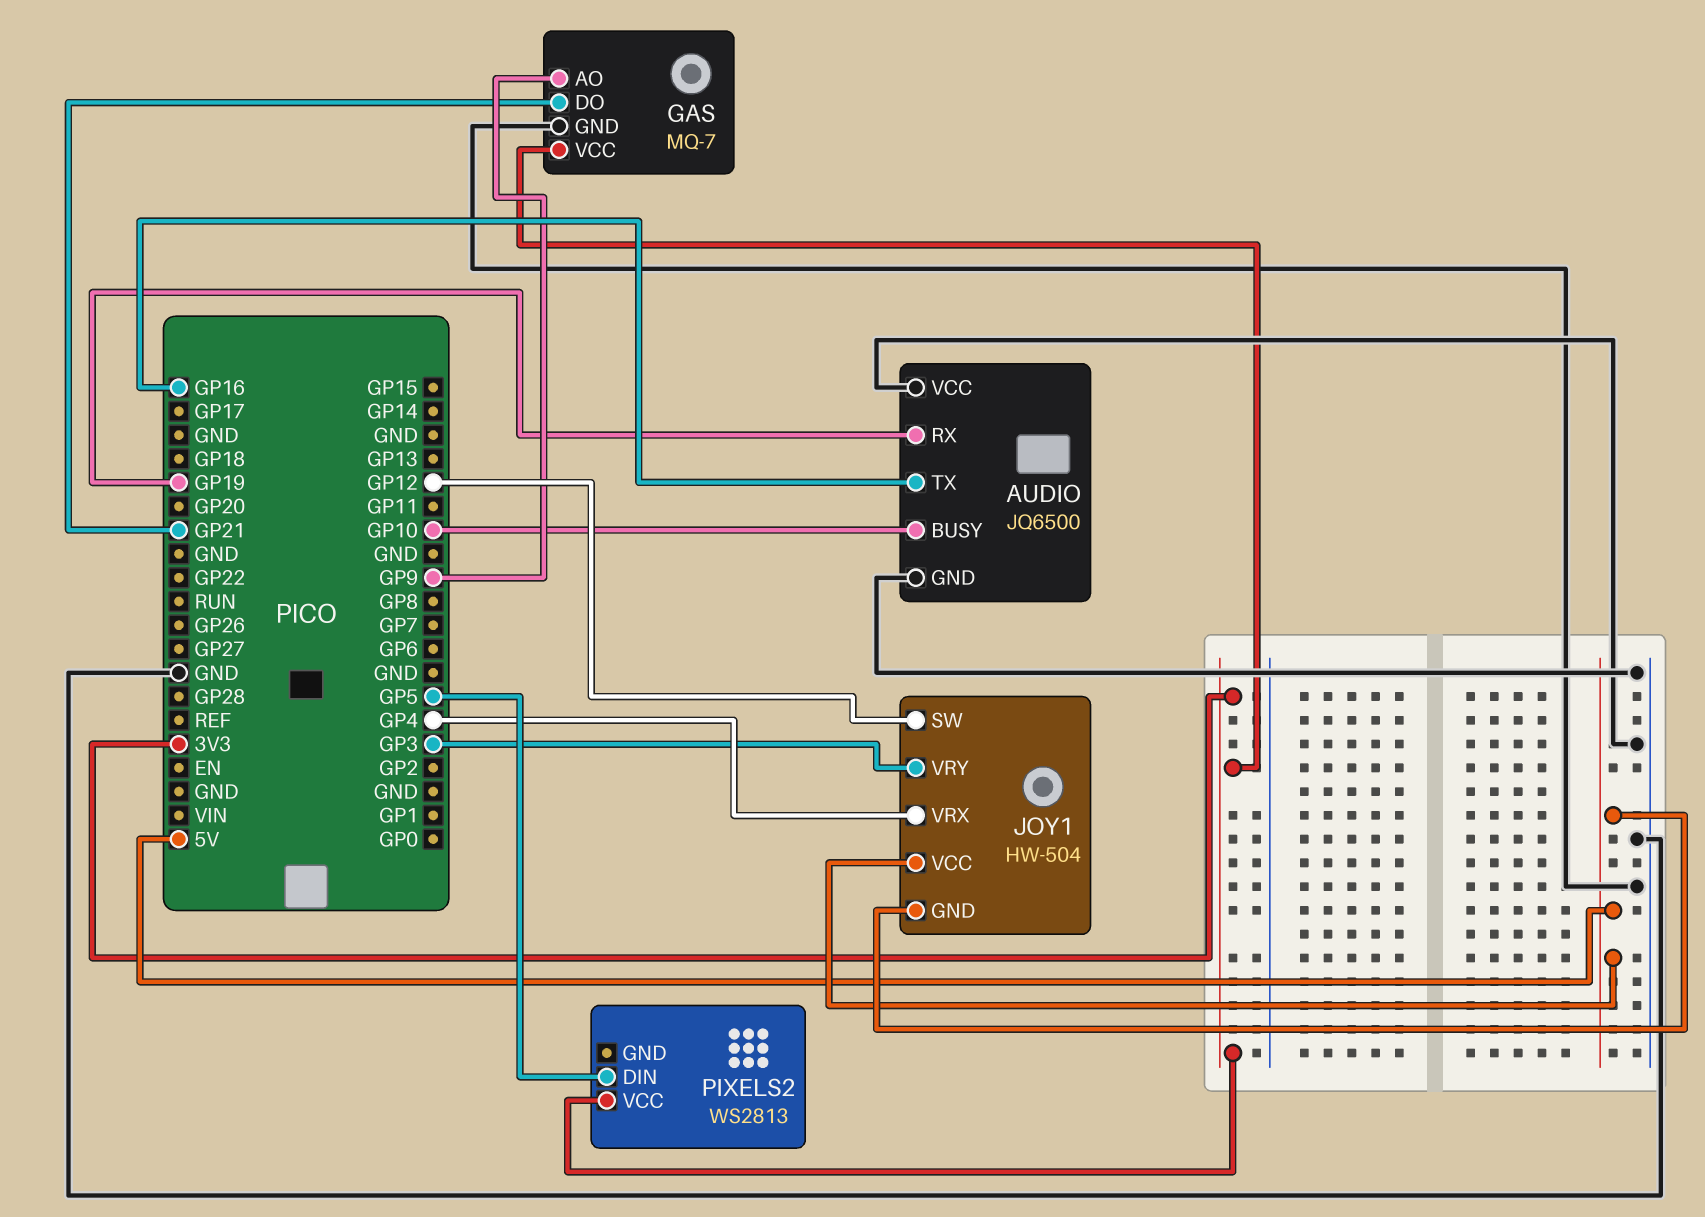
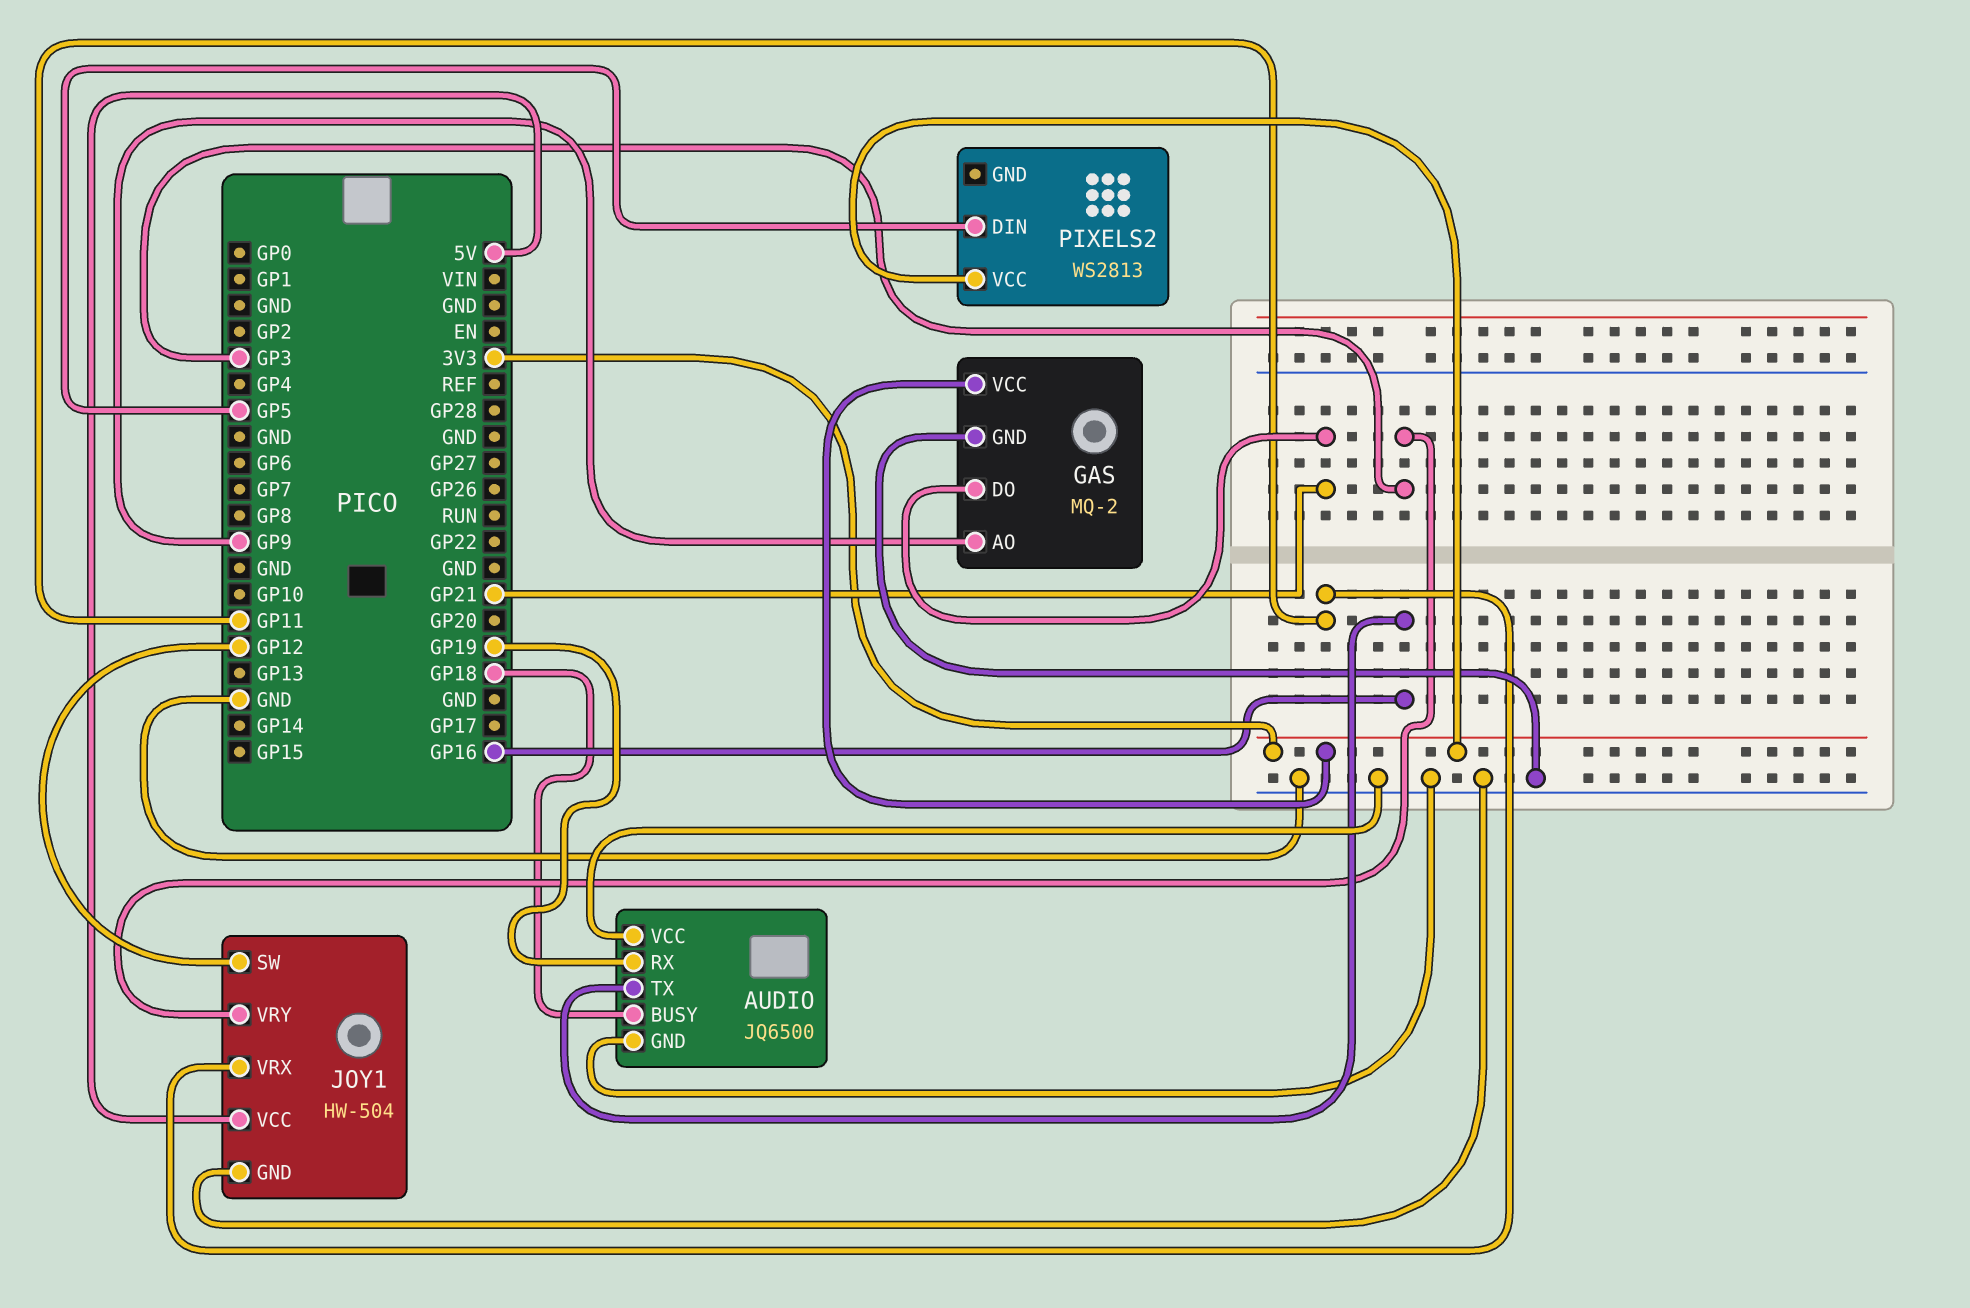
AUDIO pin BUSY: GP10 -> GP18
GAS: MQ-7 -> MQ-2
JOY1 pin GND: 5V -> GND
JOY1 pin VRX: GP4 -> GP11

